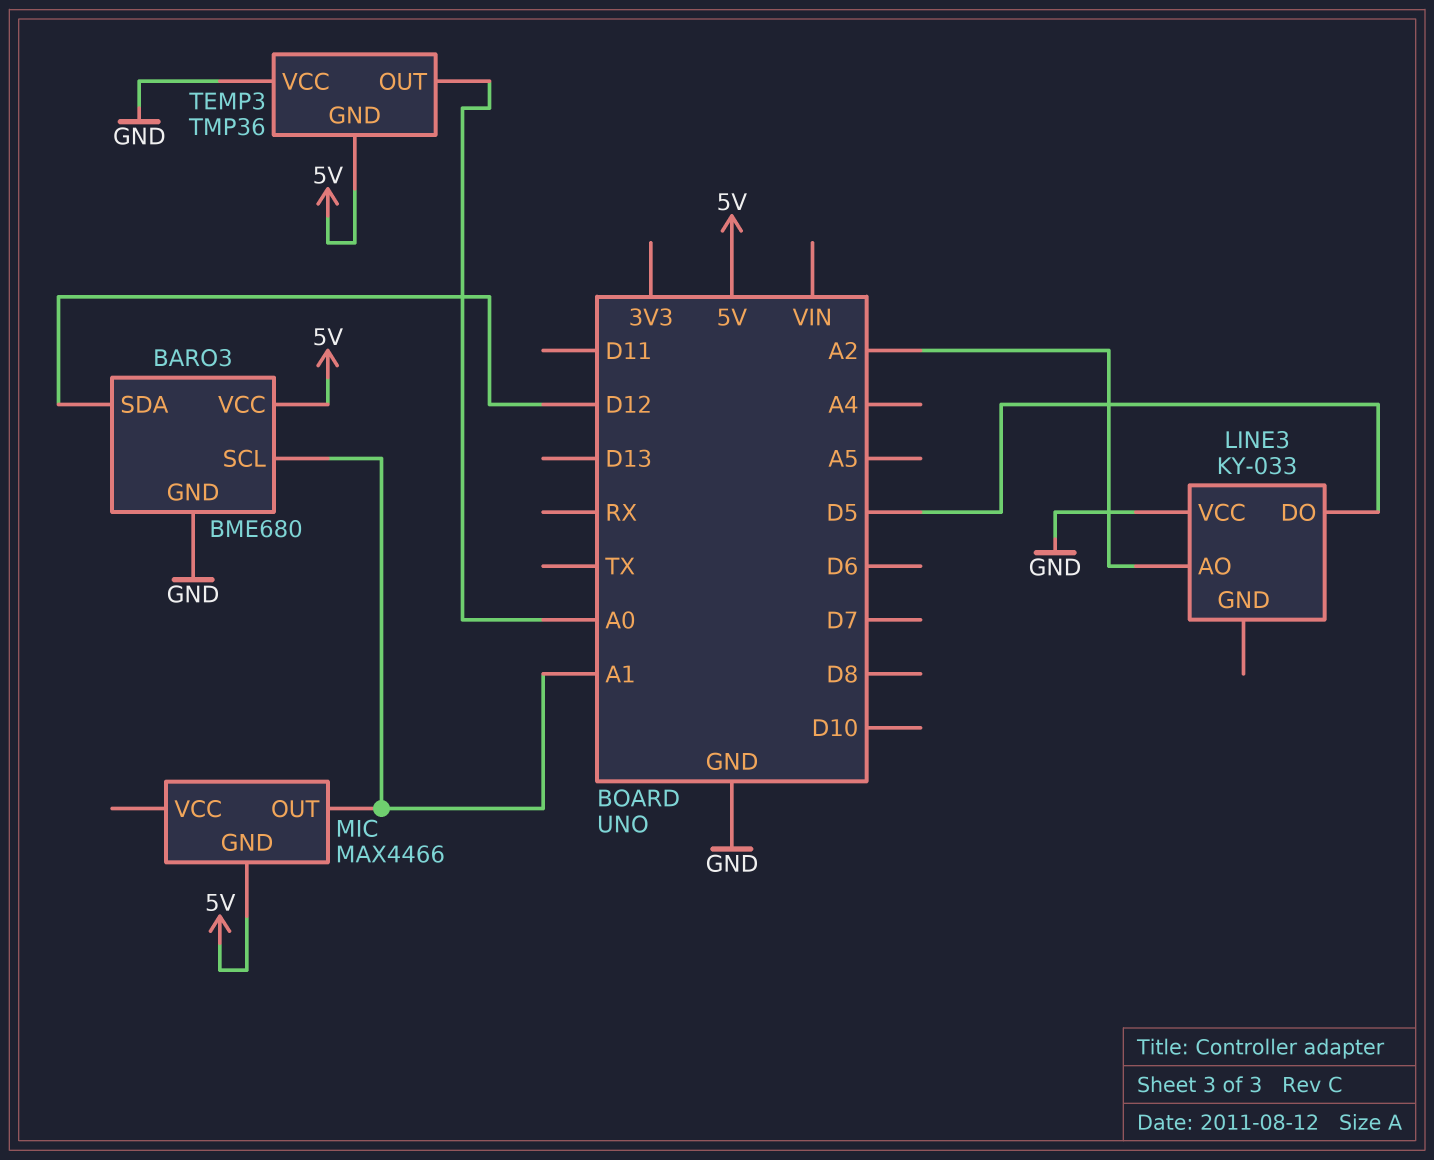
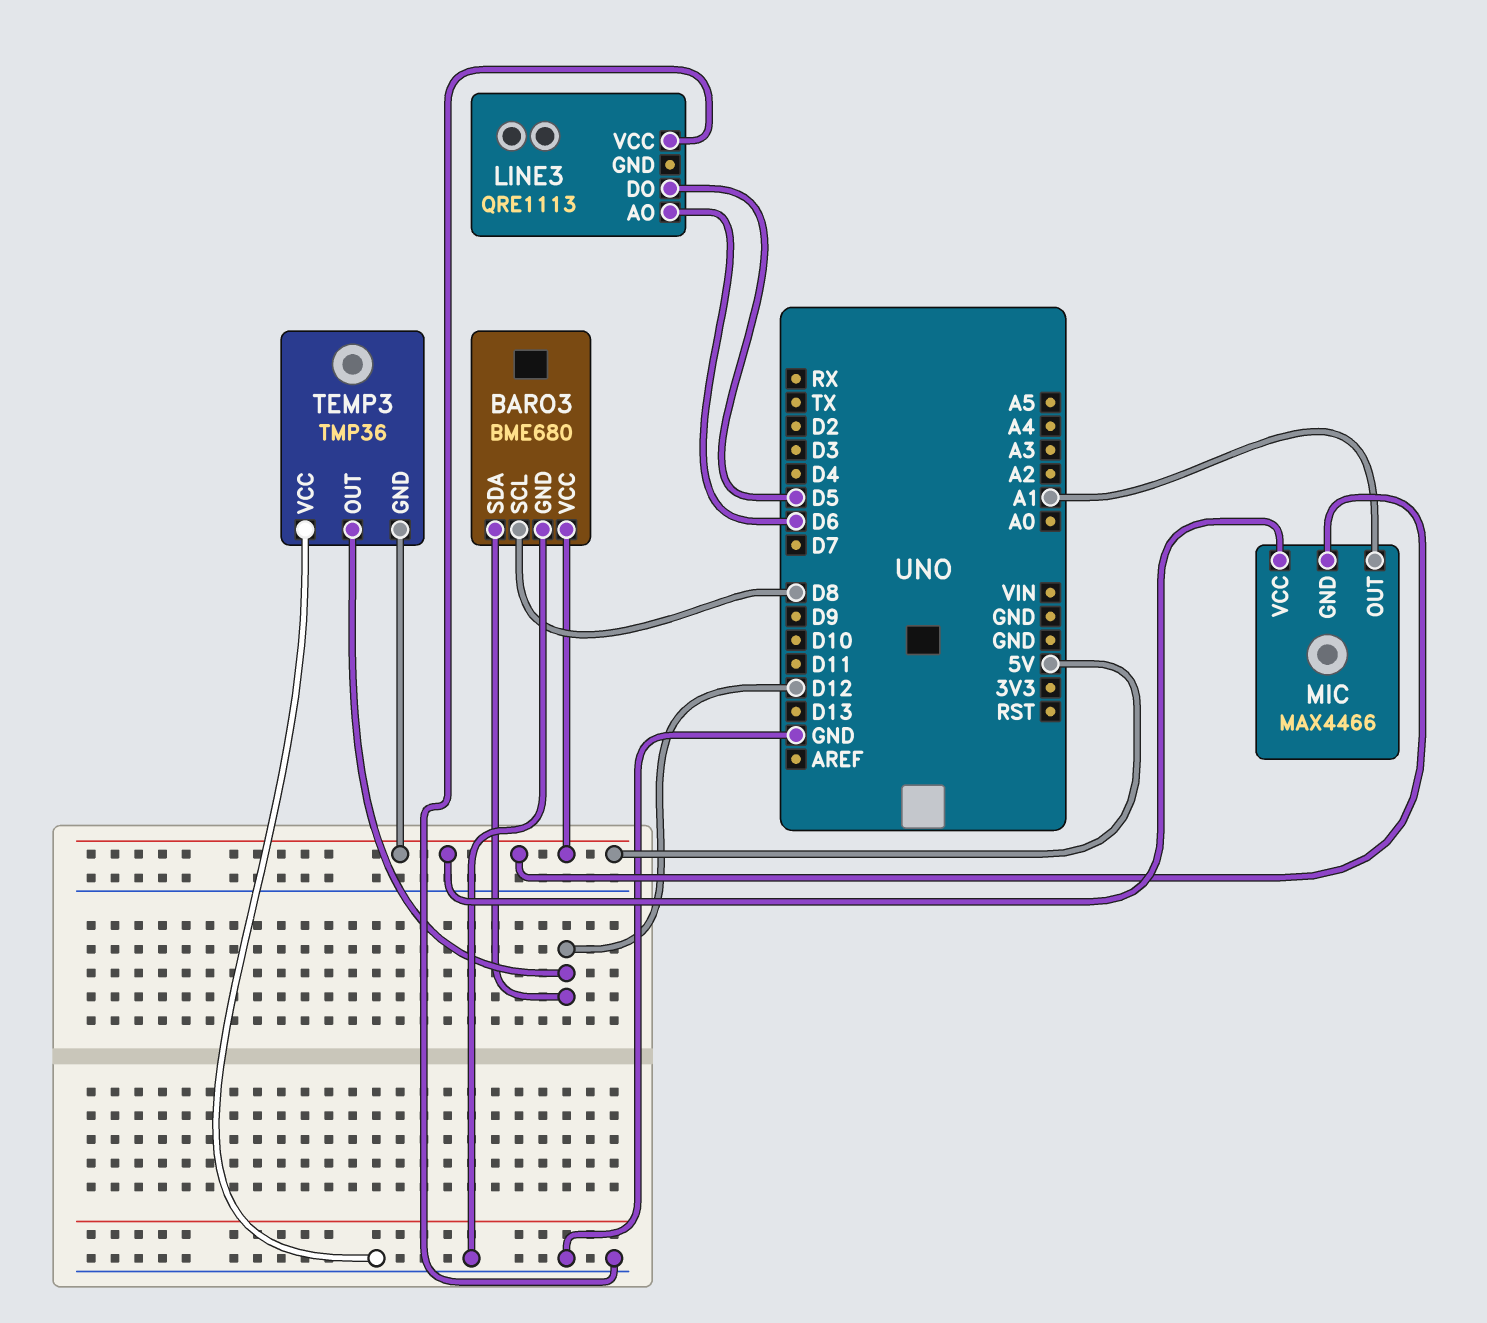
BARO3 pin SCL: A1 -> D8
LINE3: KY-033 -> QRE1113
LINE3 pin AO: A2 -> D6
MIC pin VCC: none -> 5V
TEMP3 pin OUT: A0 -> D12

